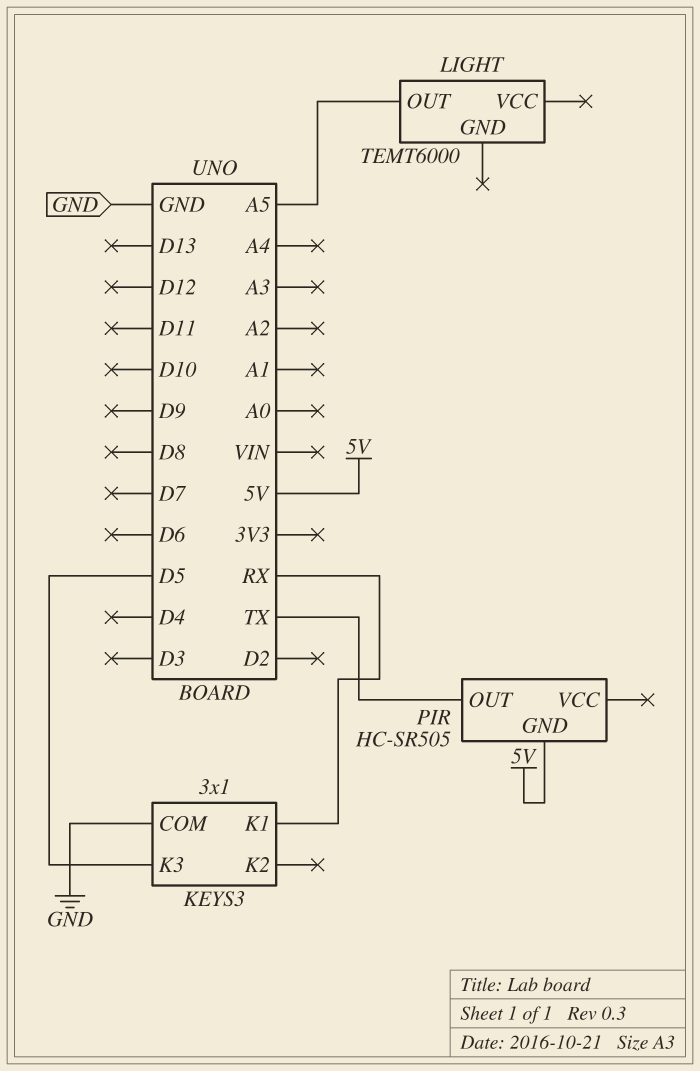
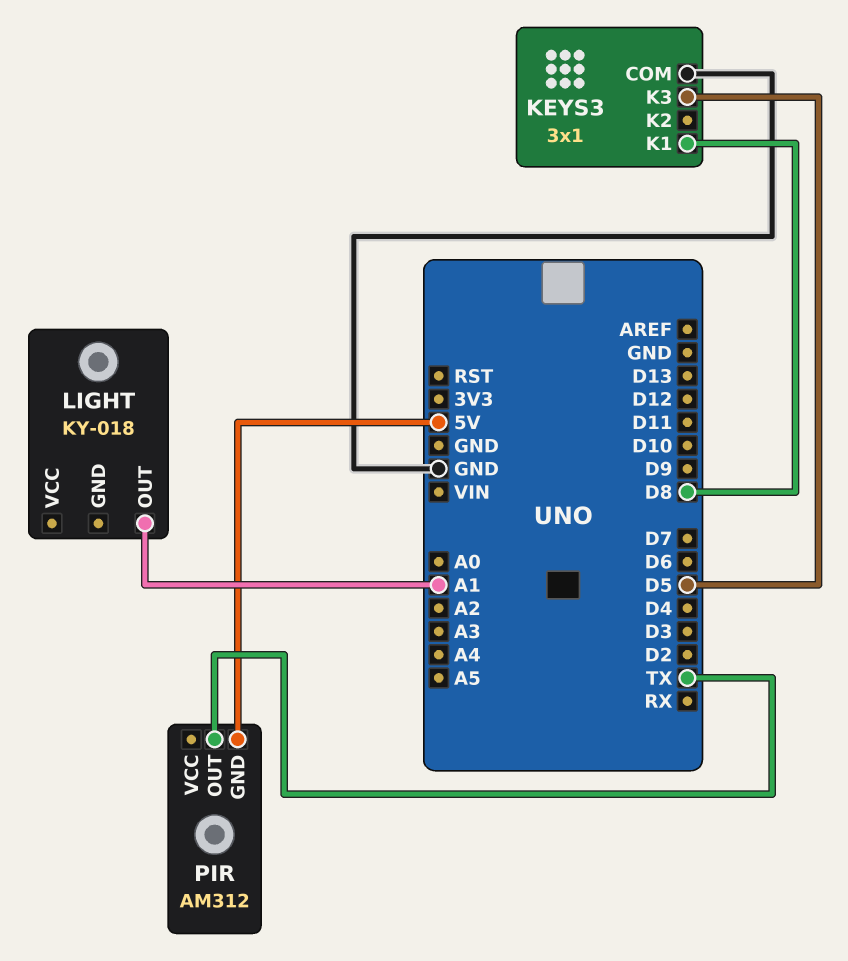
KEYS3 pin K1: RX -> D8
LIGHT: TEMT6000 -> KY-018
LIGHT pin OUT: A5 -> A1
PIR: HC-SR505 -> AM312

